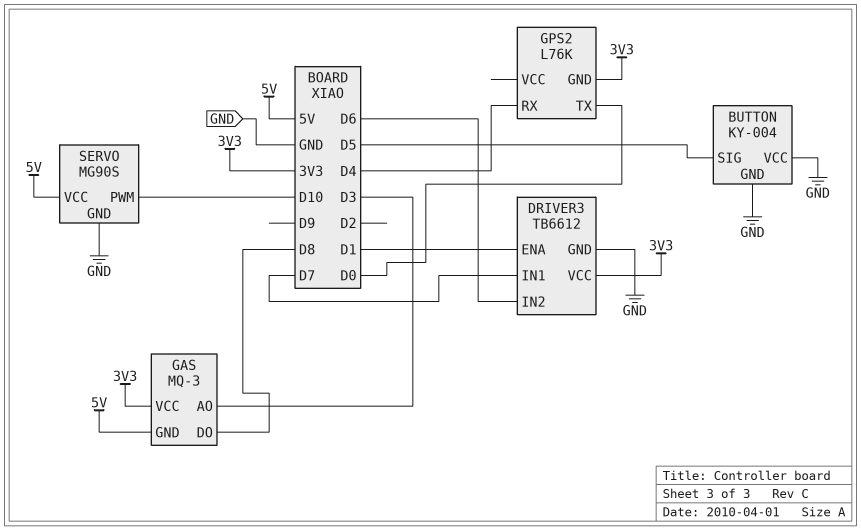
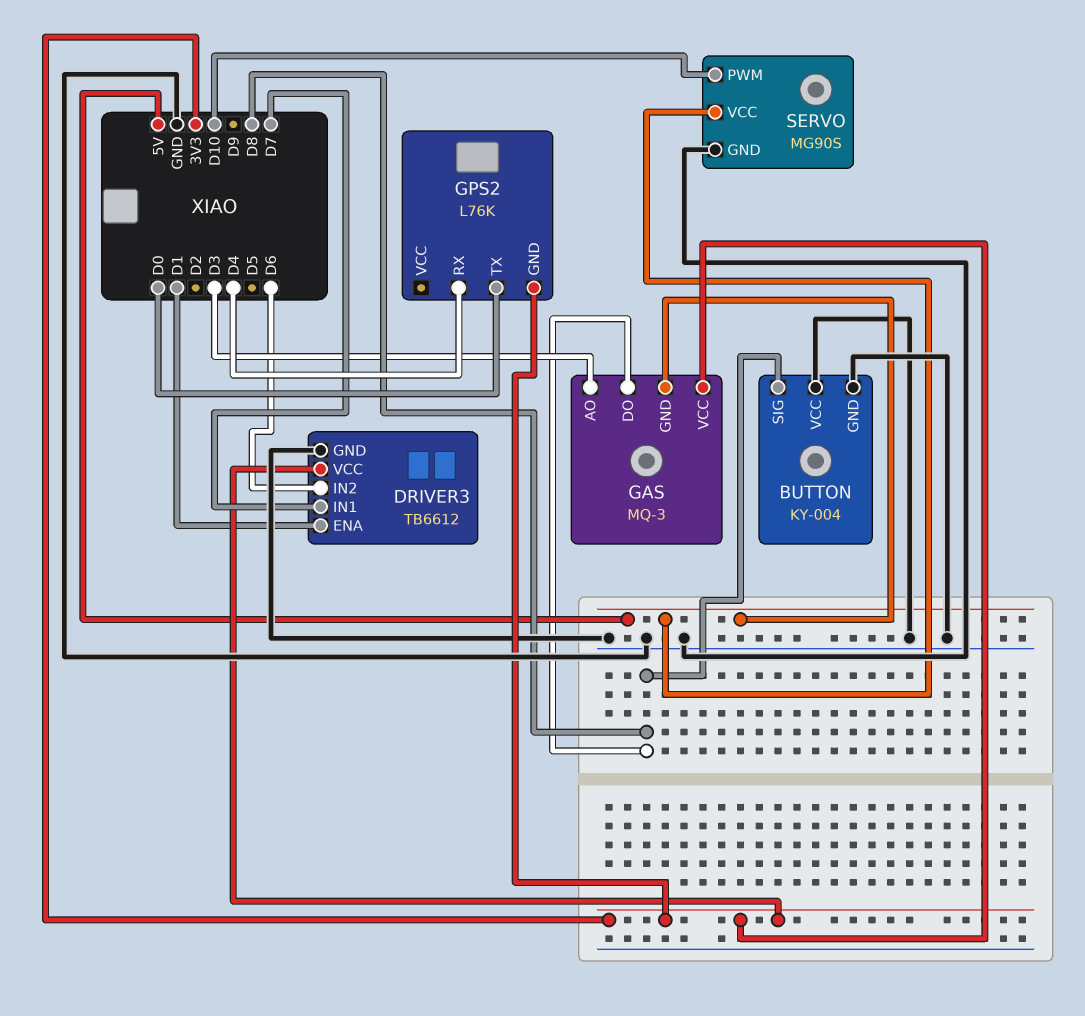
BUTTON pin SIG: D5 -> D8

